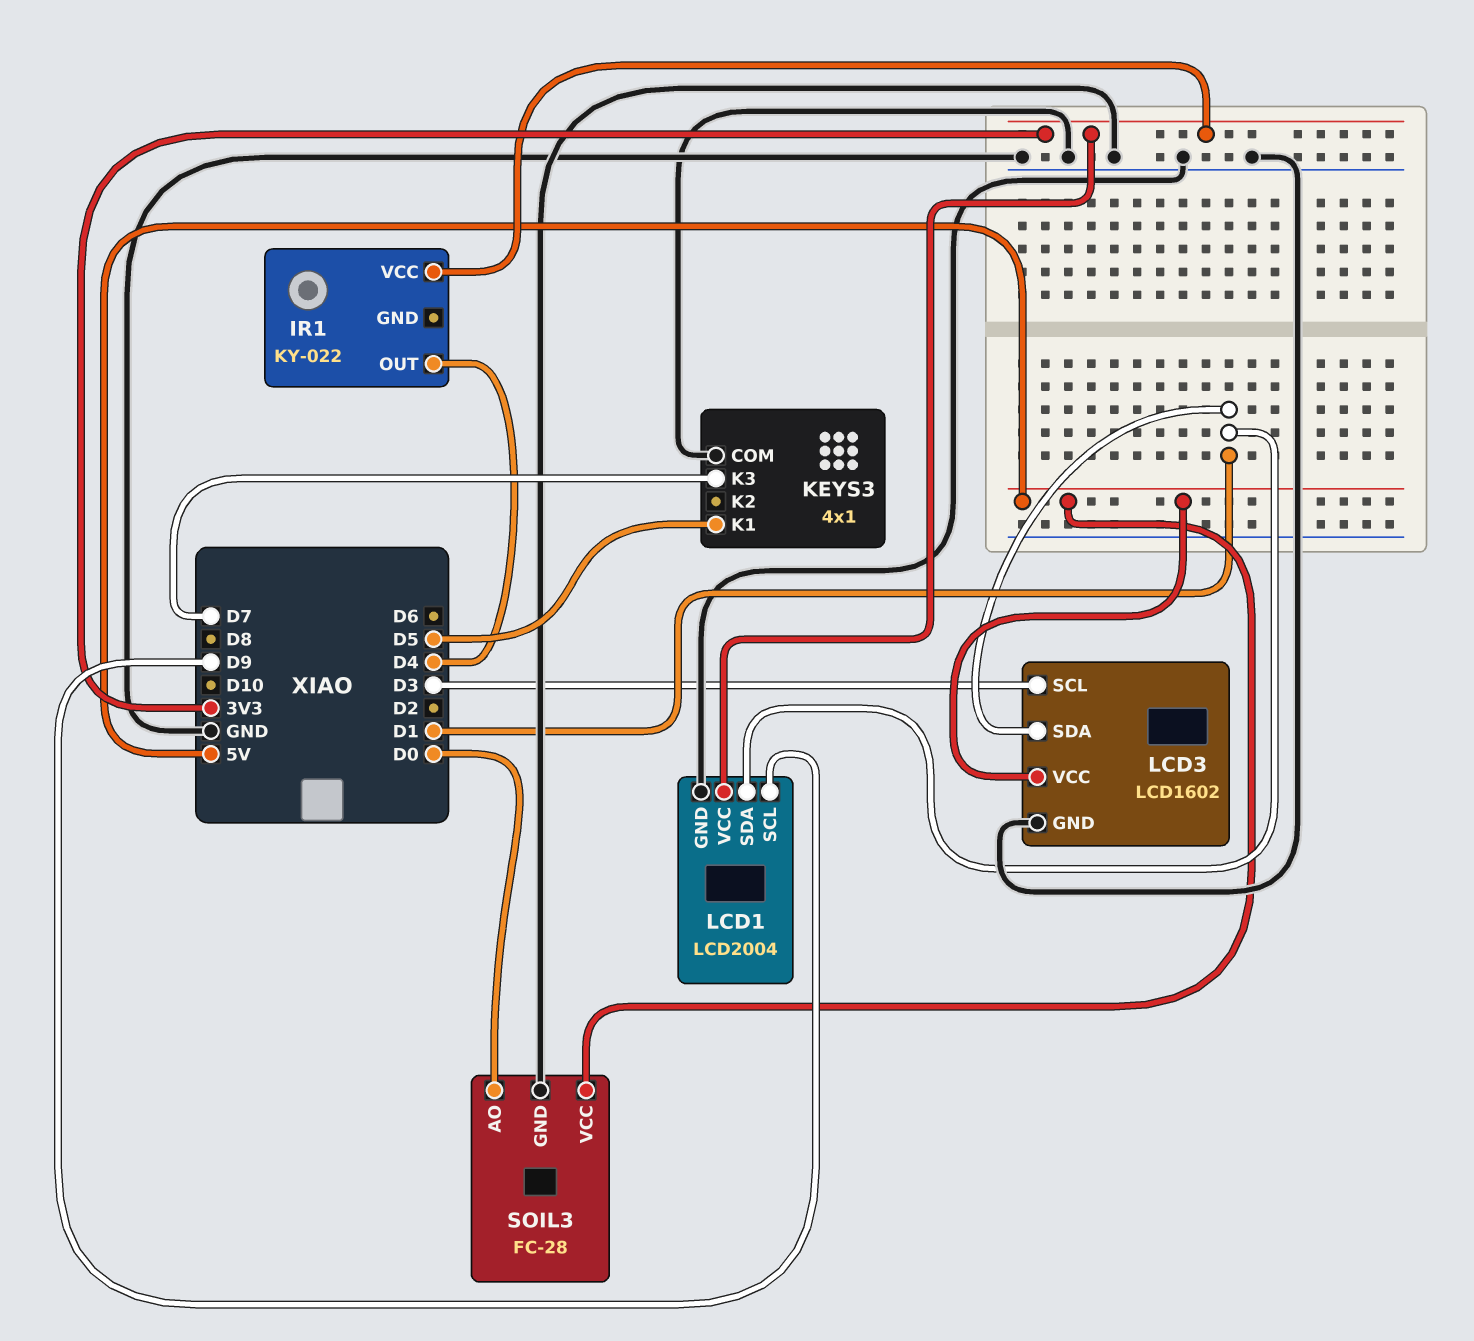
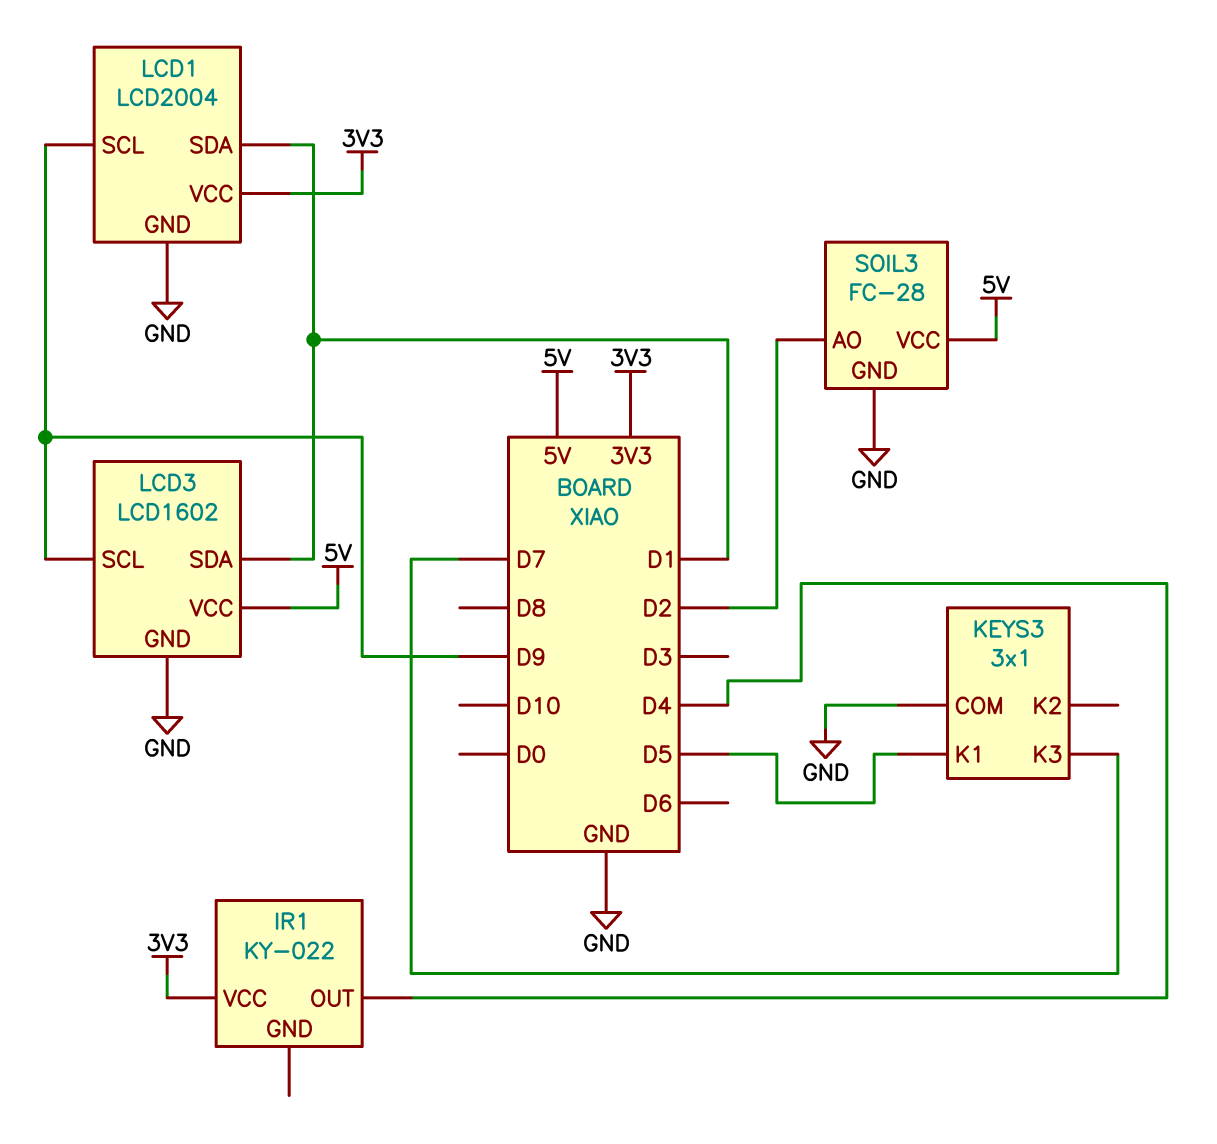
KEYS3: 4x1 -> 3x1
LCD3 pin SCL: D3 -> D9
SOIL3 pin AO: D0 -> D2

